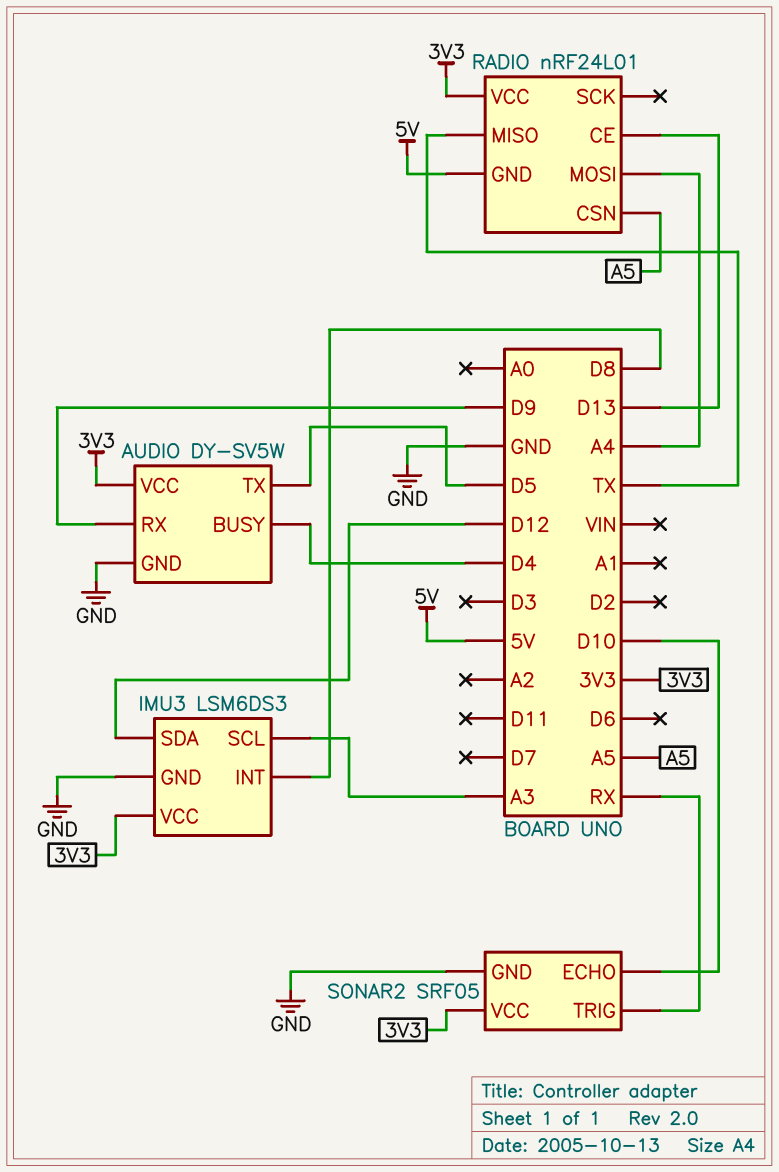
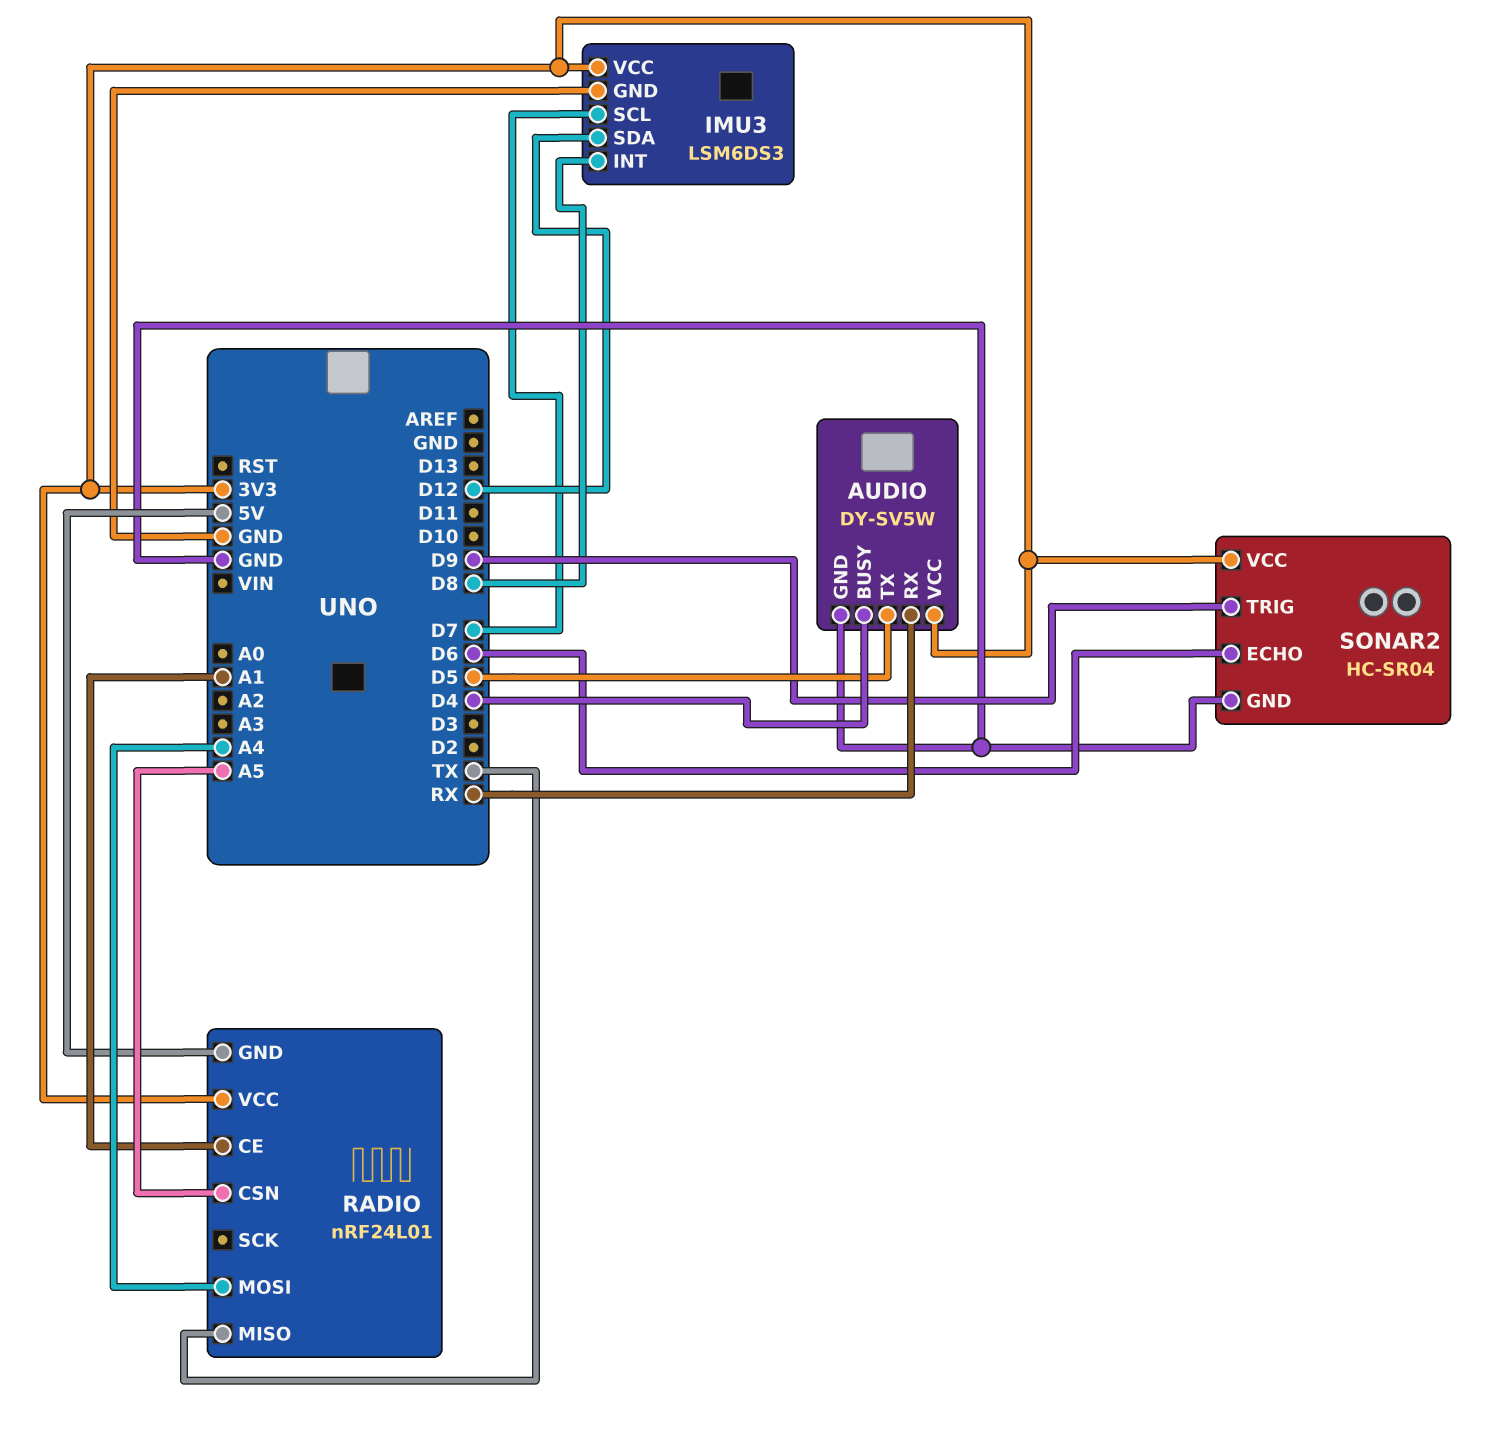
AUDIO pin RX: D9 -> RX
IMU3 pin SCL: A3 -> D7
RADIO pin CE: D13 -> A1
SONAR2: SRF05 -> HC-SR04
SONAR2 pin ECHO: D10 -> D6
SONAR2 pin TRIG: RX -> D9

